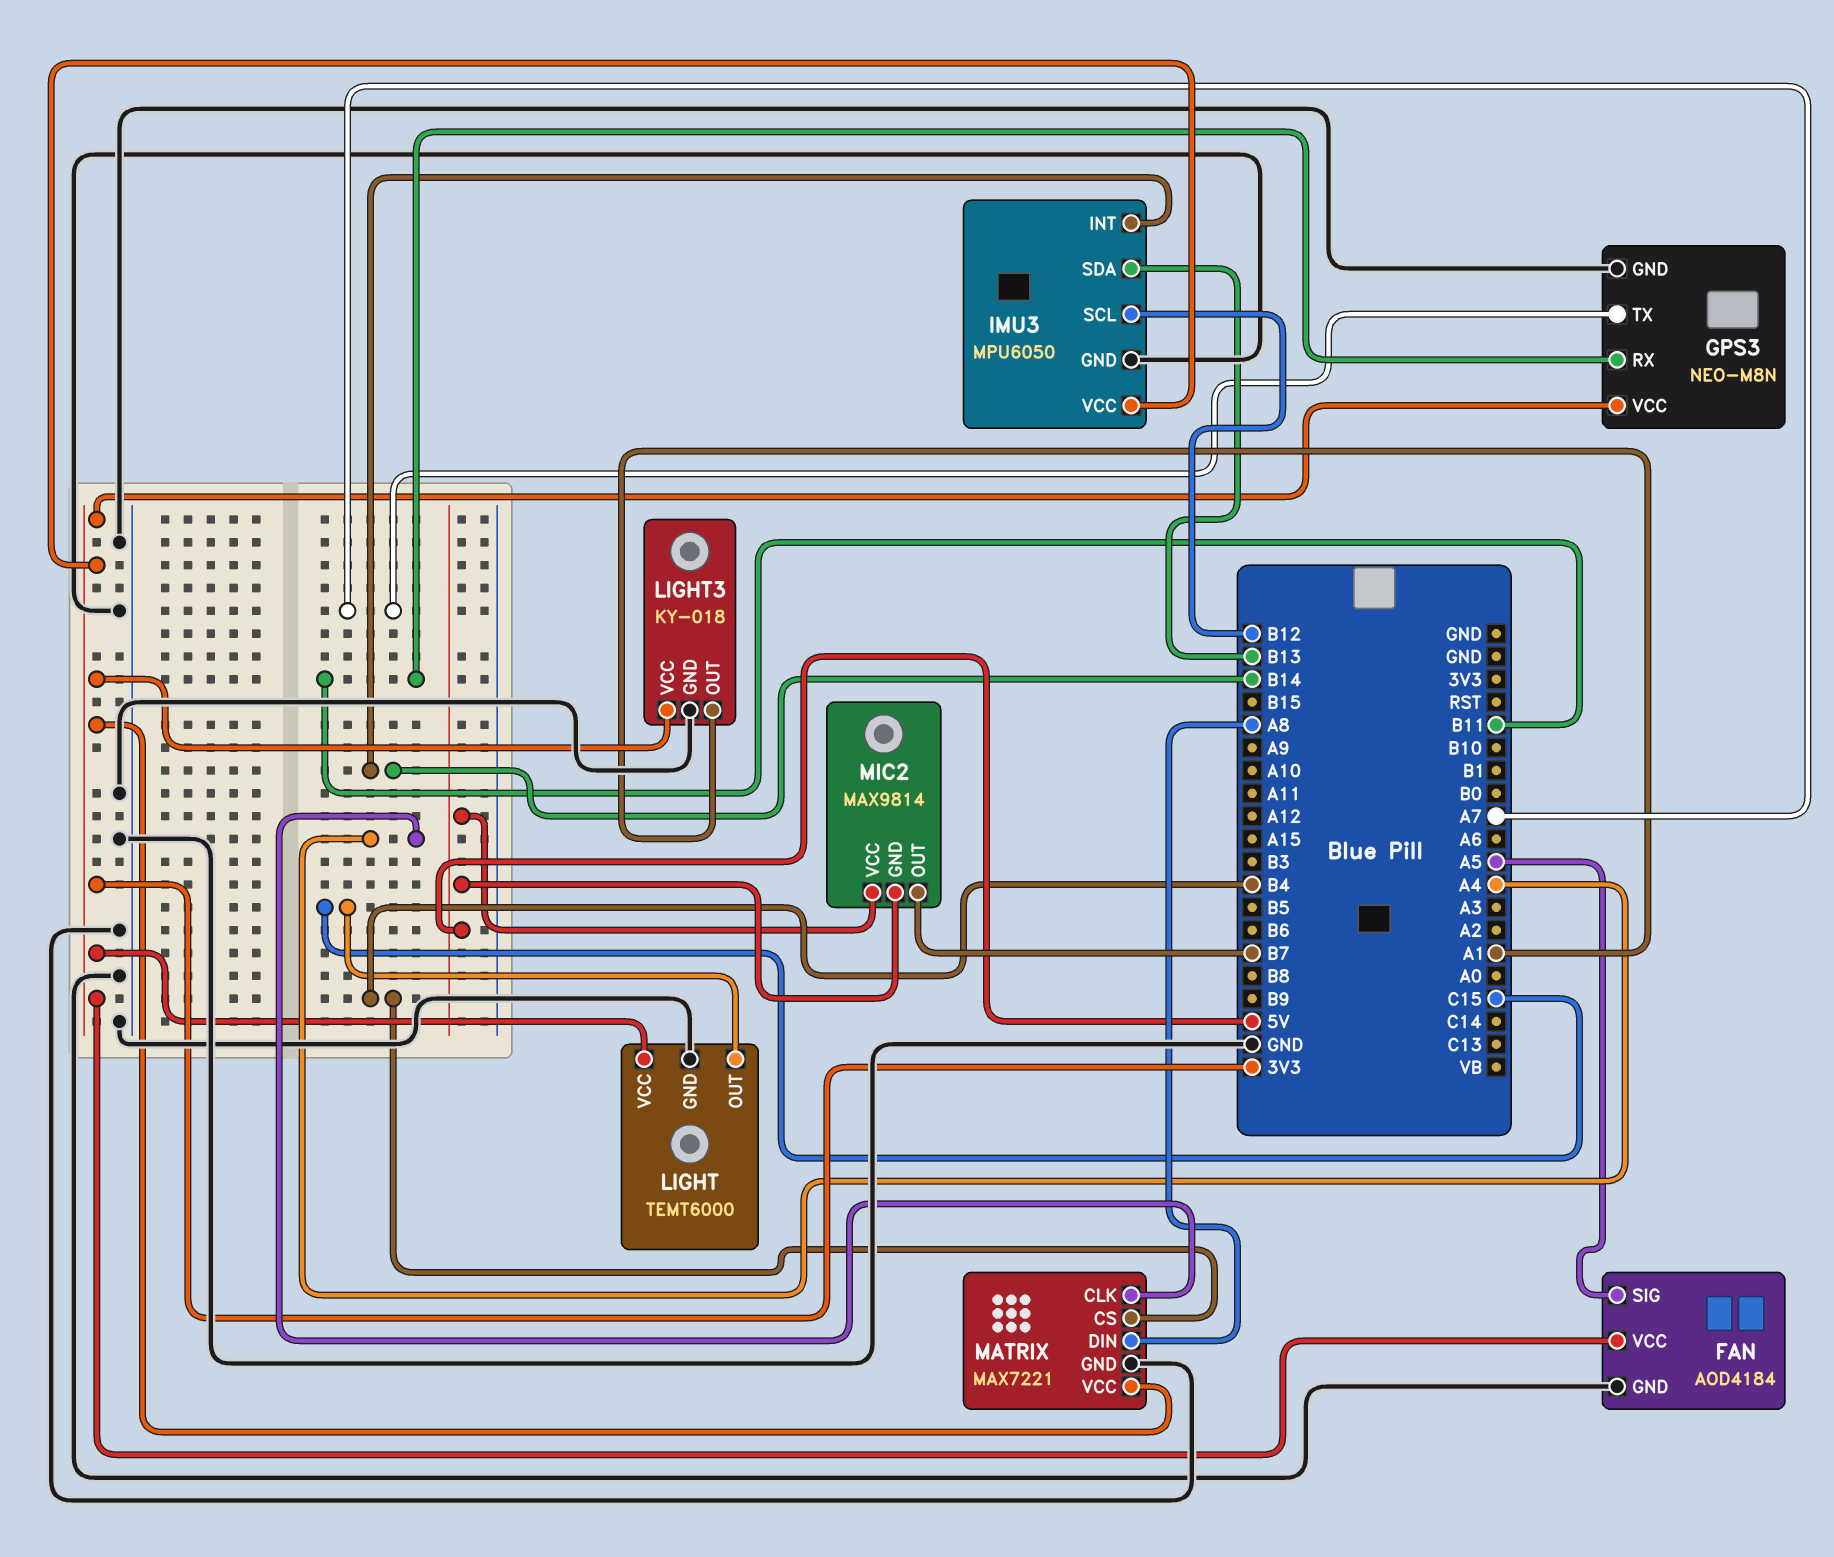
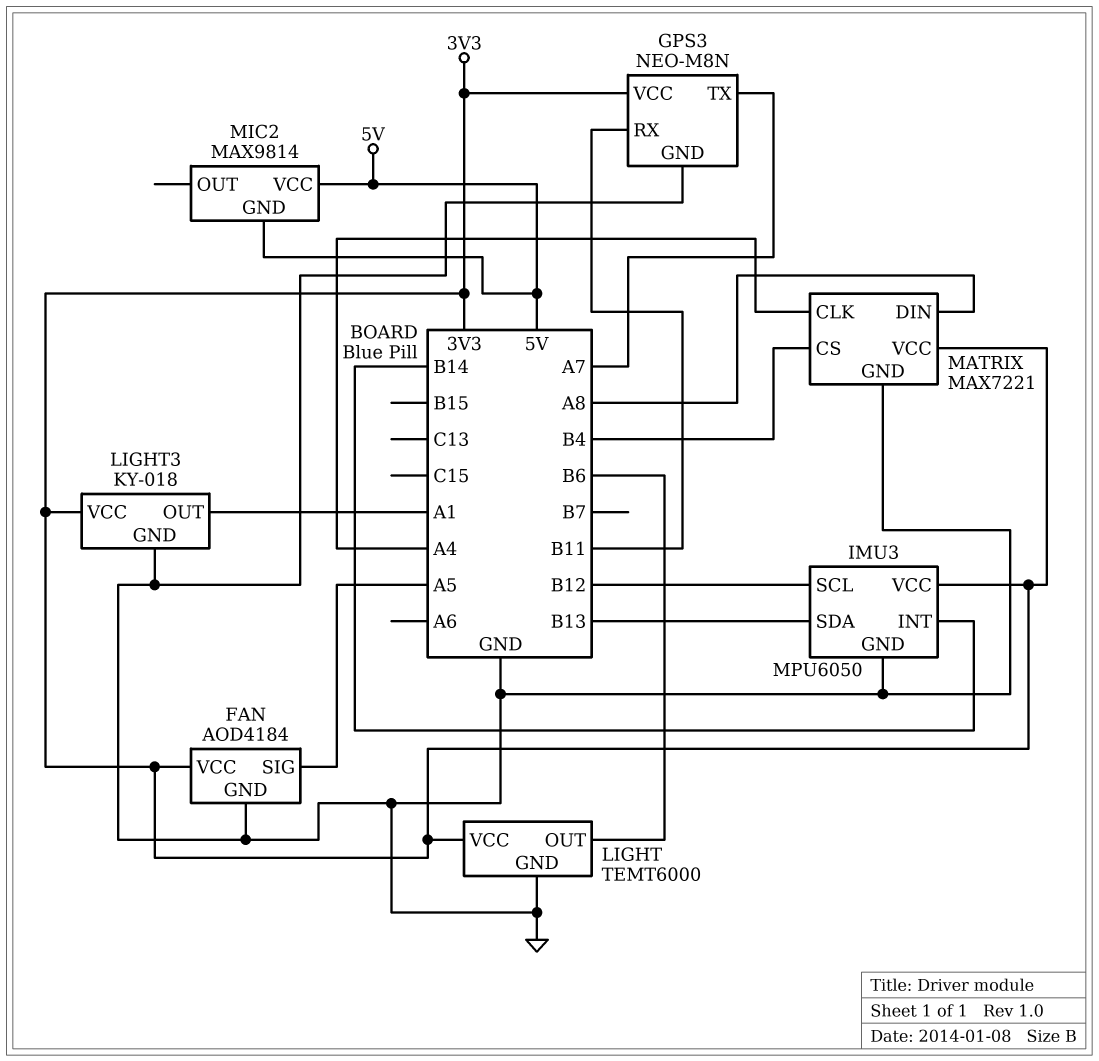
LIGHT pin OUT: C15 -> B6
MIC2 pin OUT: B7 -> none

